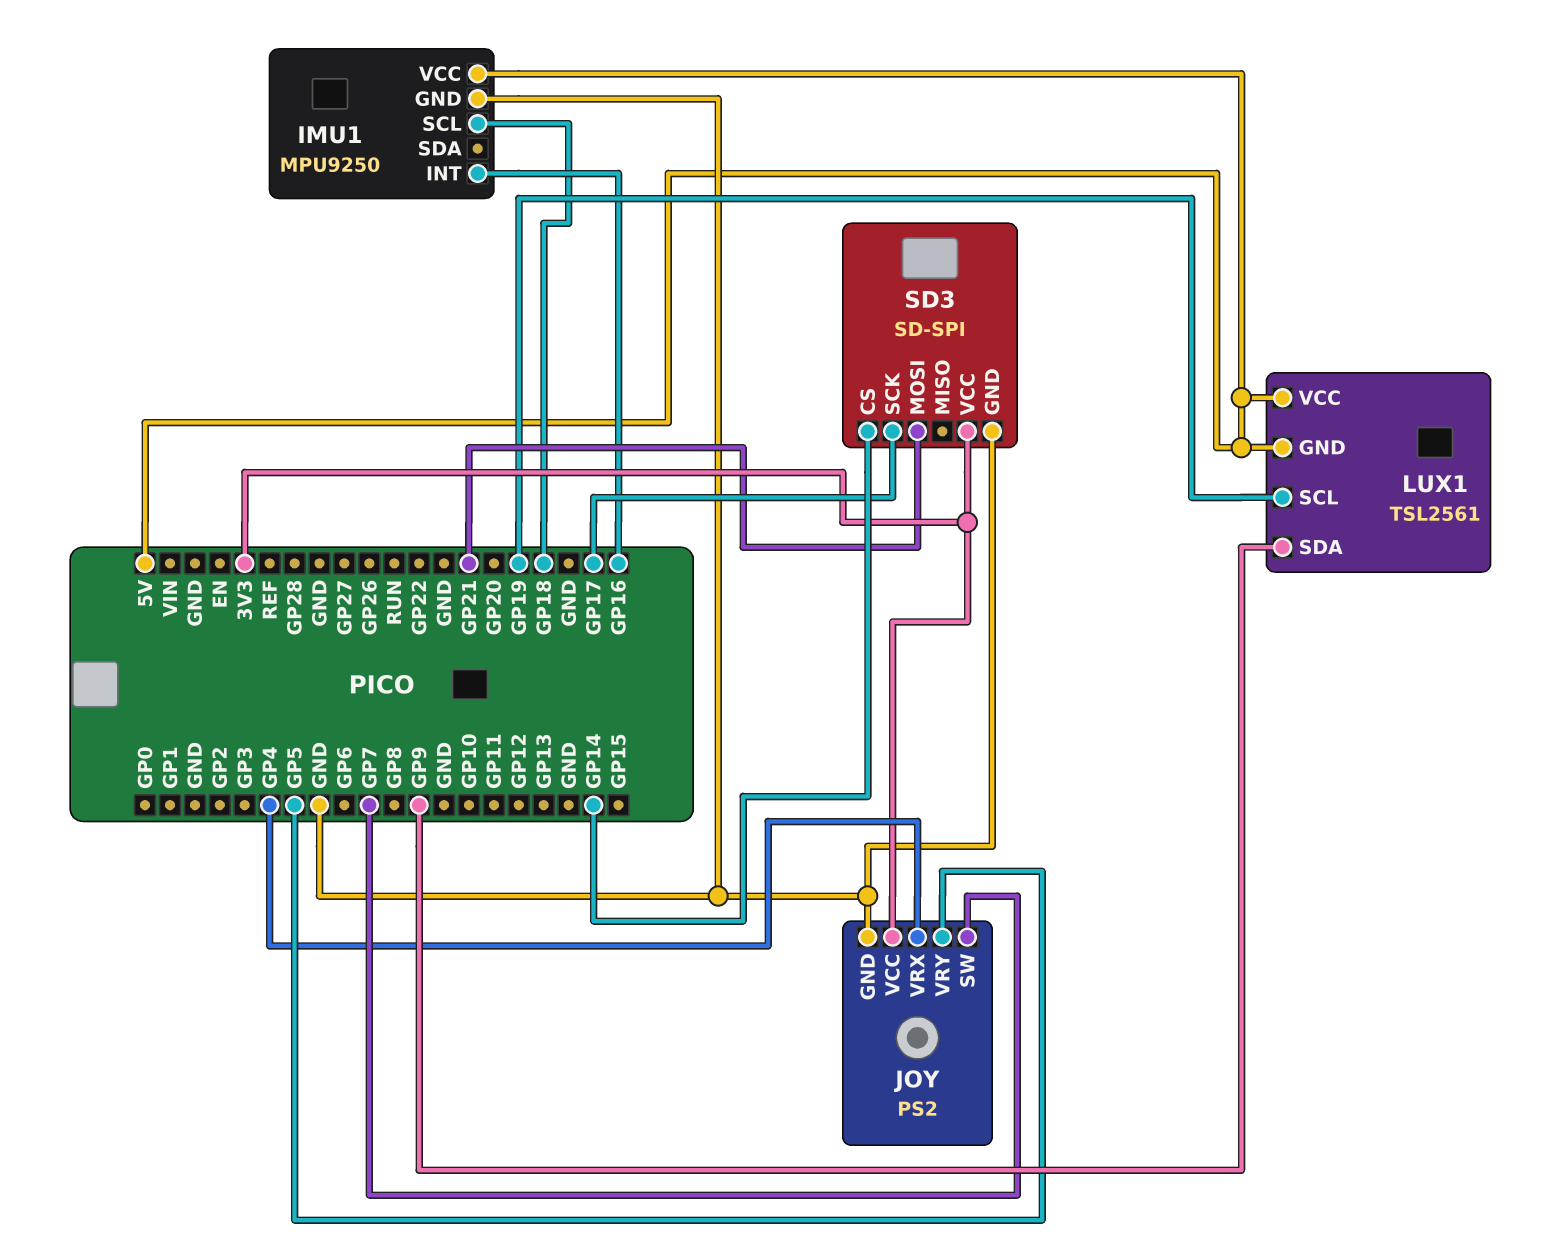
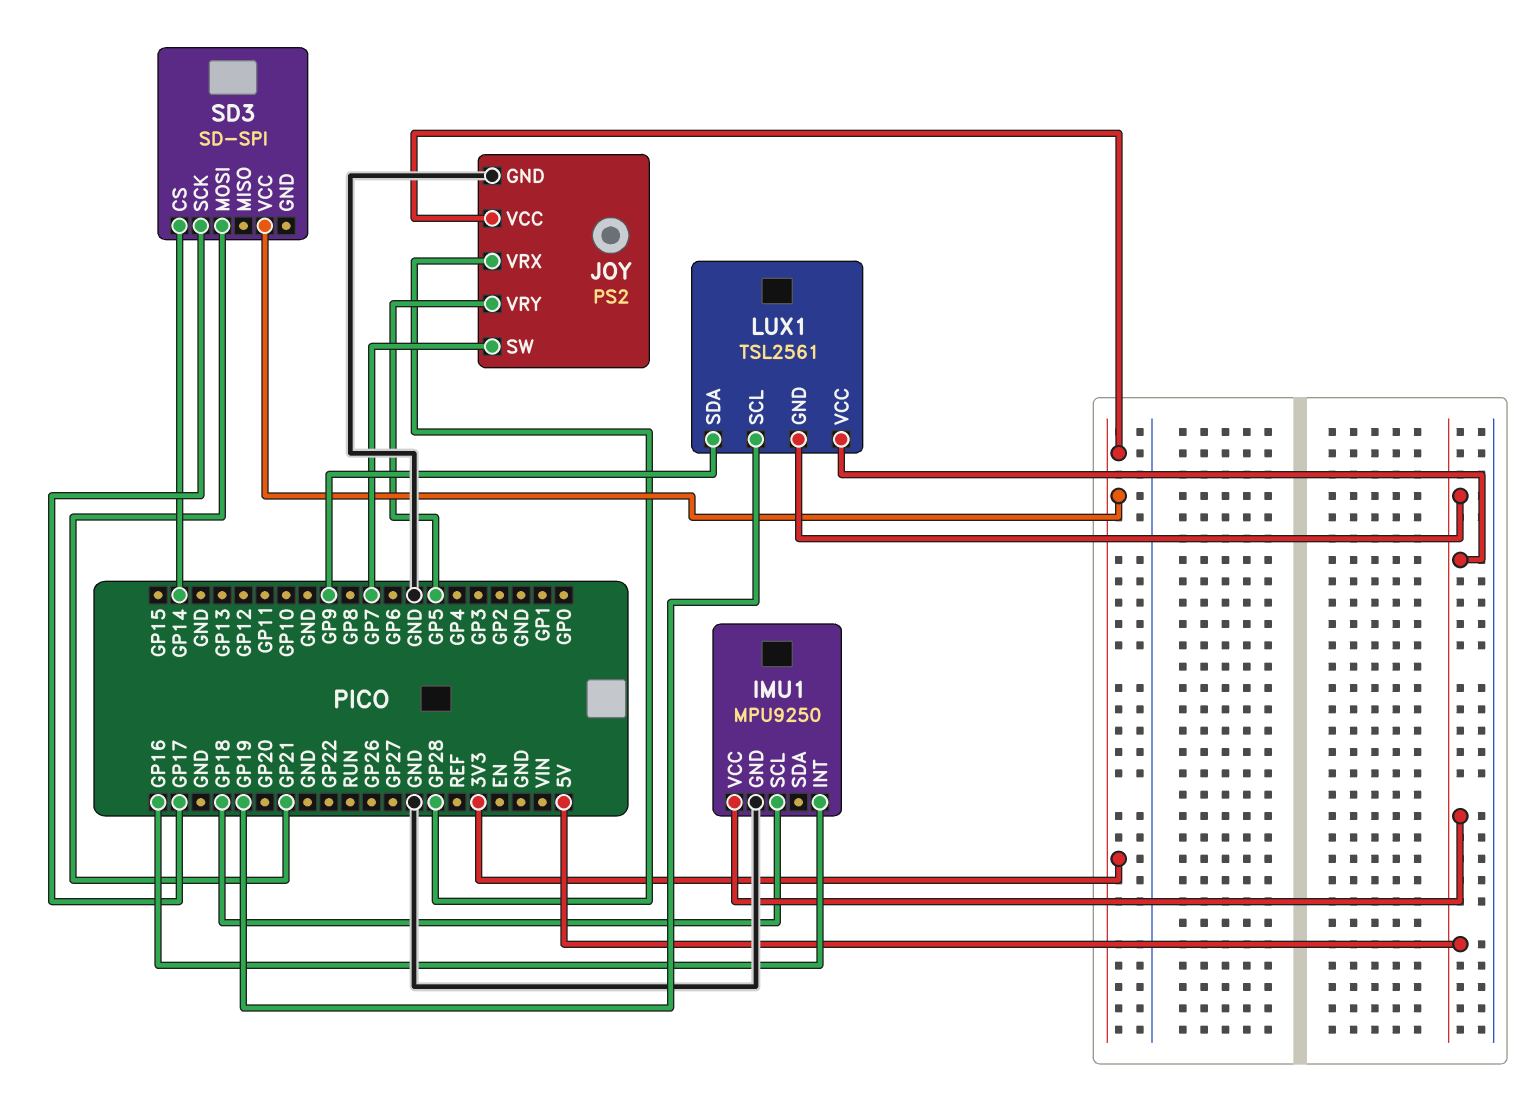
JOY pin VRX: GP4 -> GP28
SD3 pin GND: GND -> none

